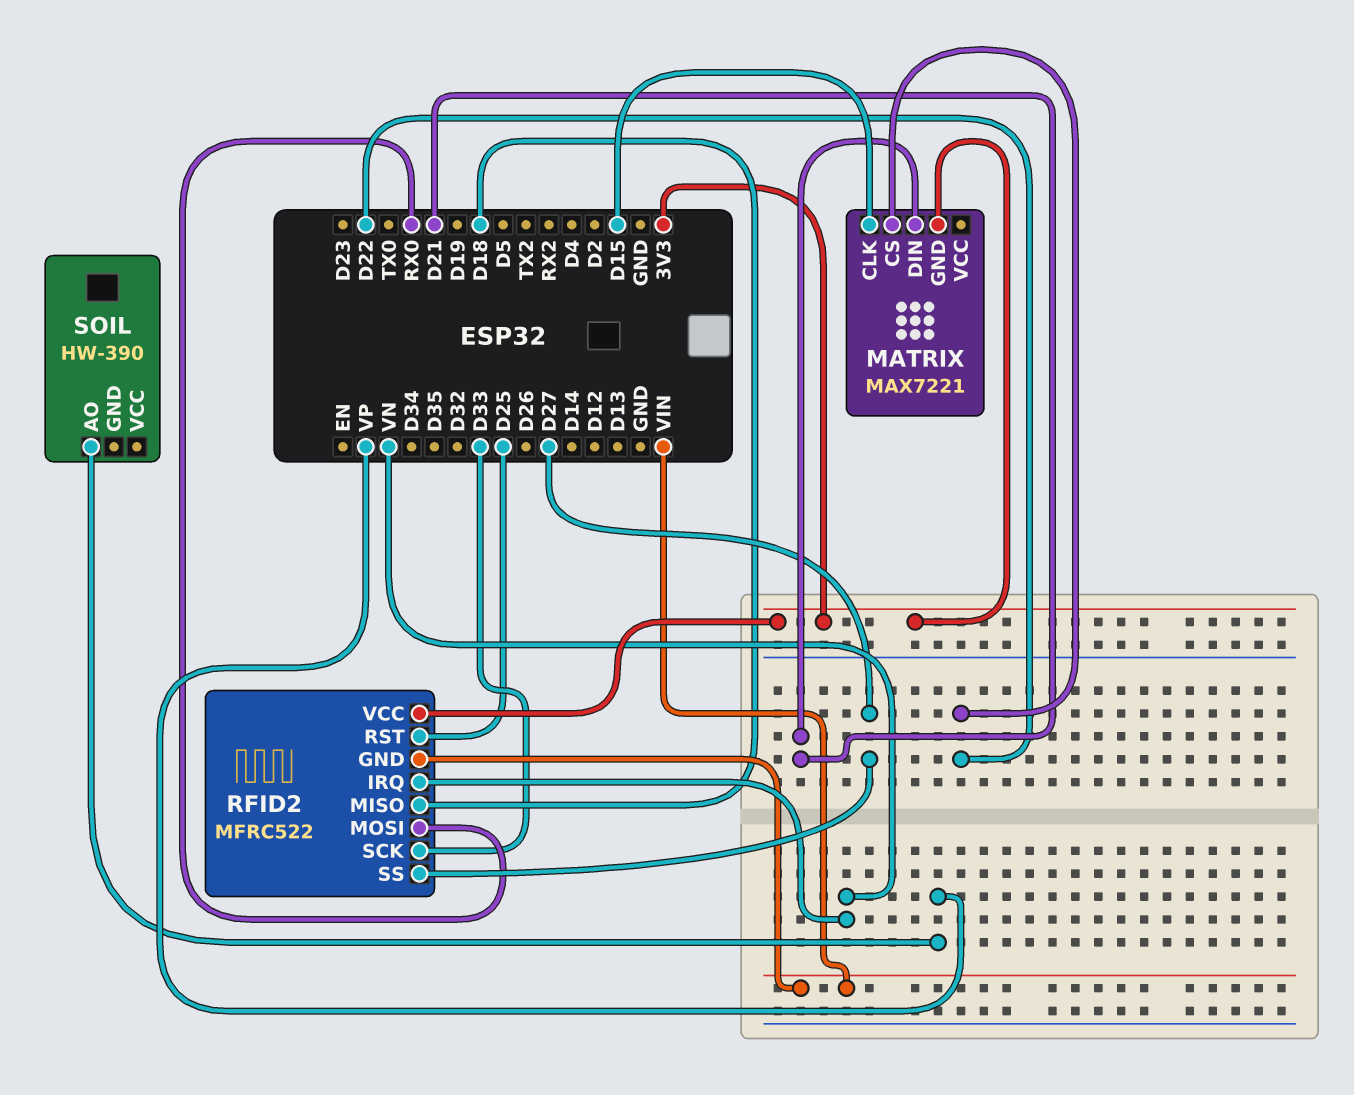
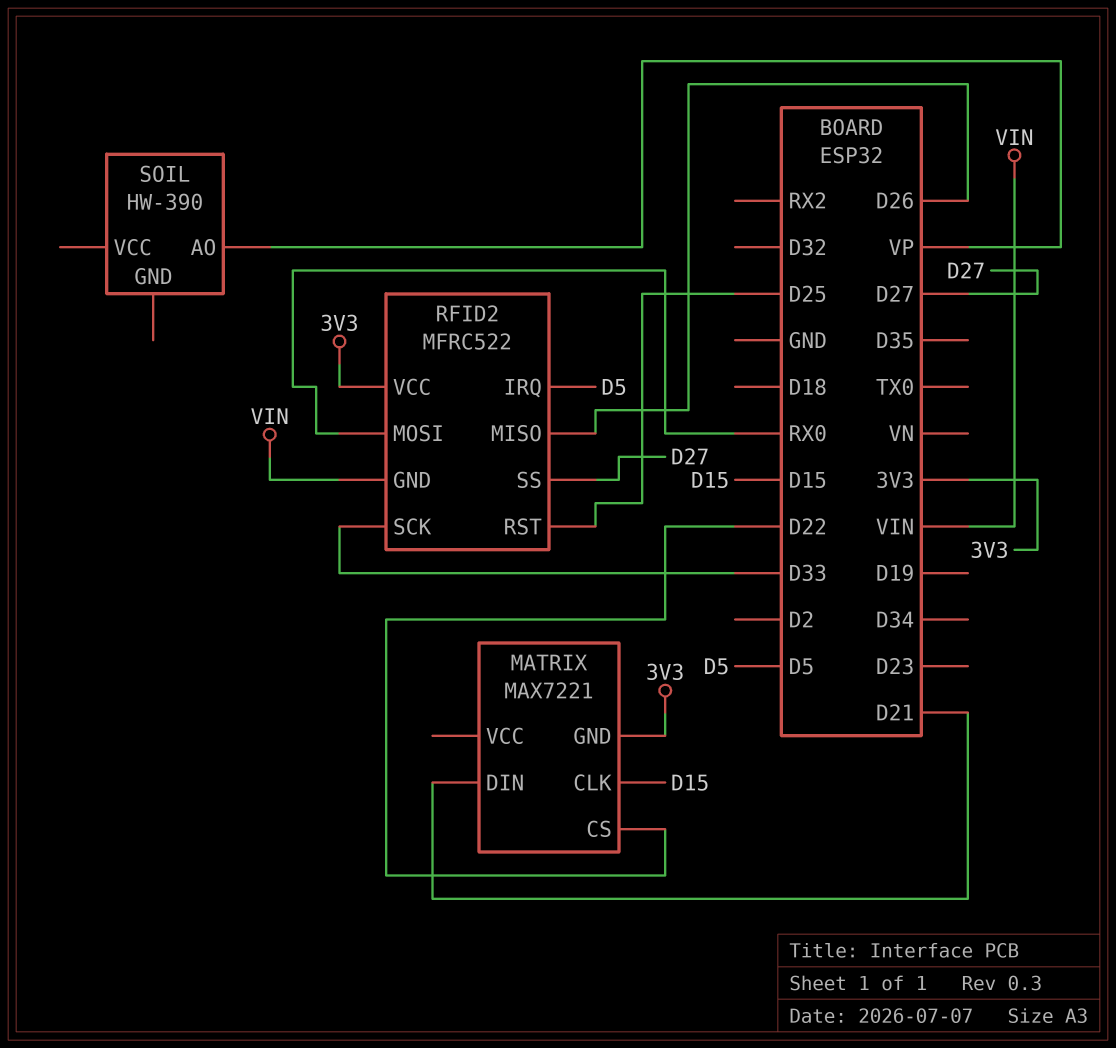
RFID2 pin IRQ: VN -> D5
RFID2 pin MISO: D18 -> D26

